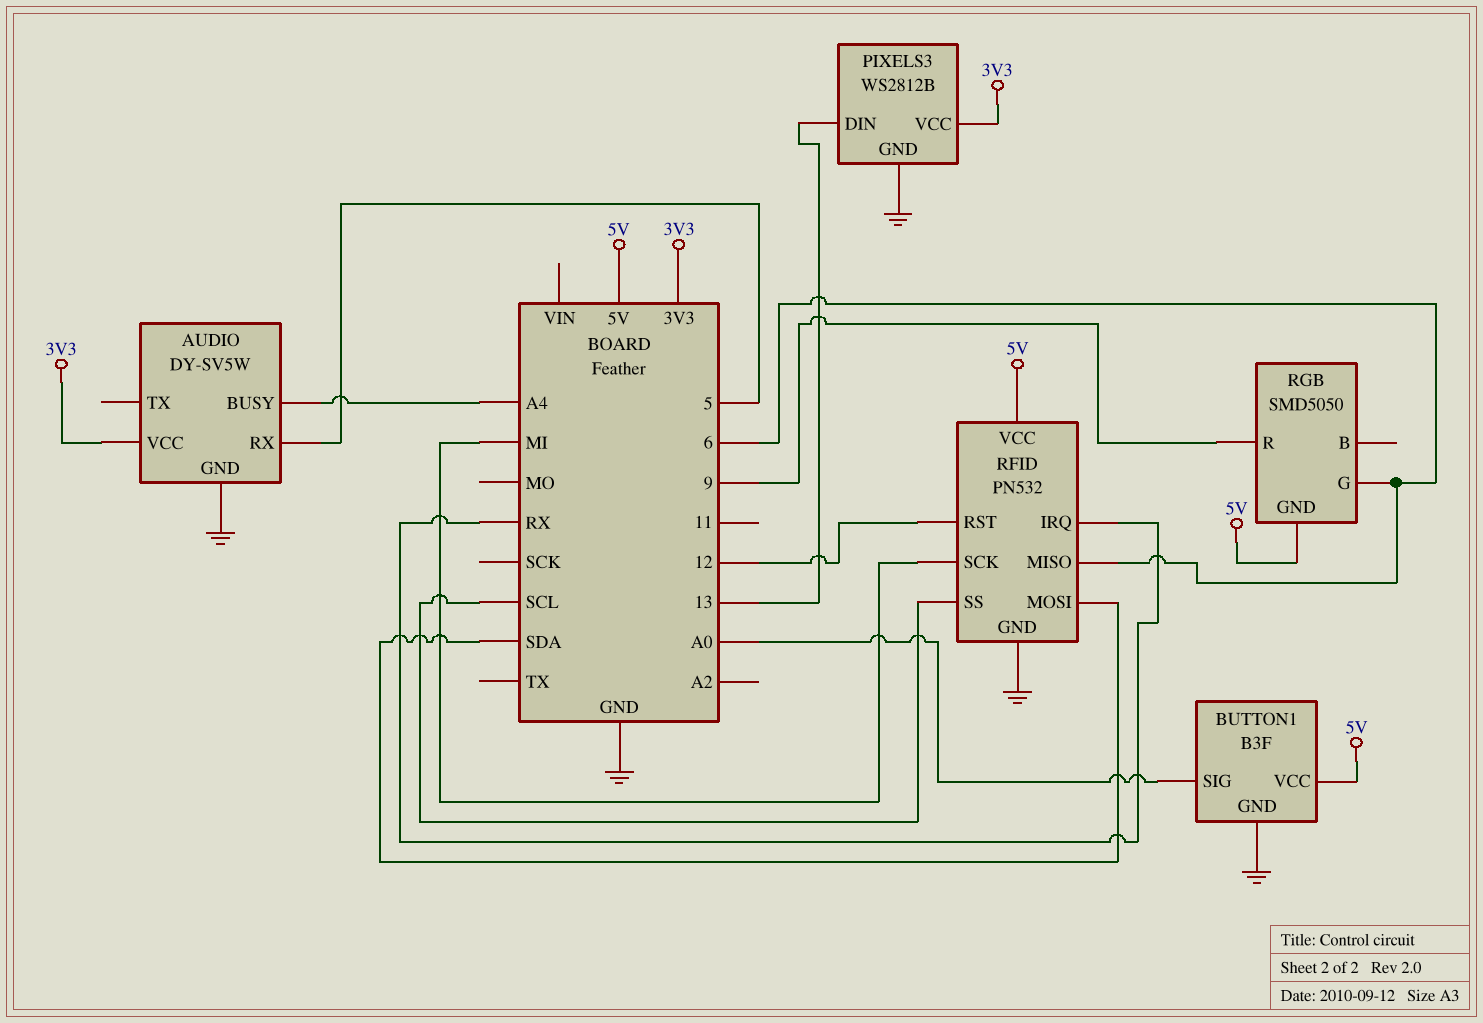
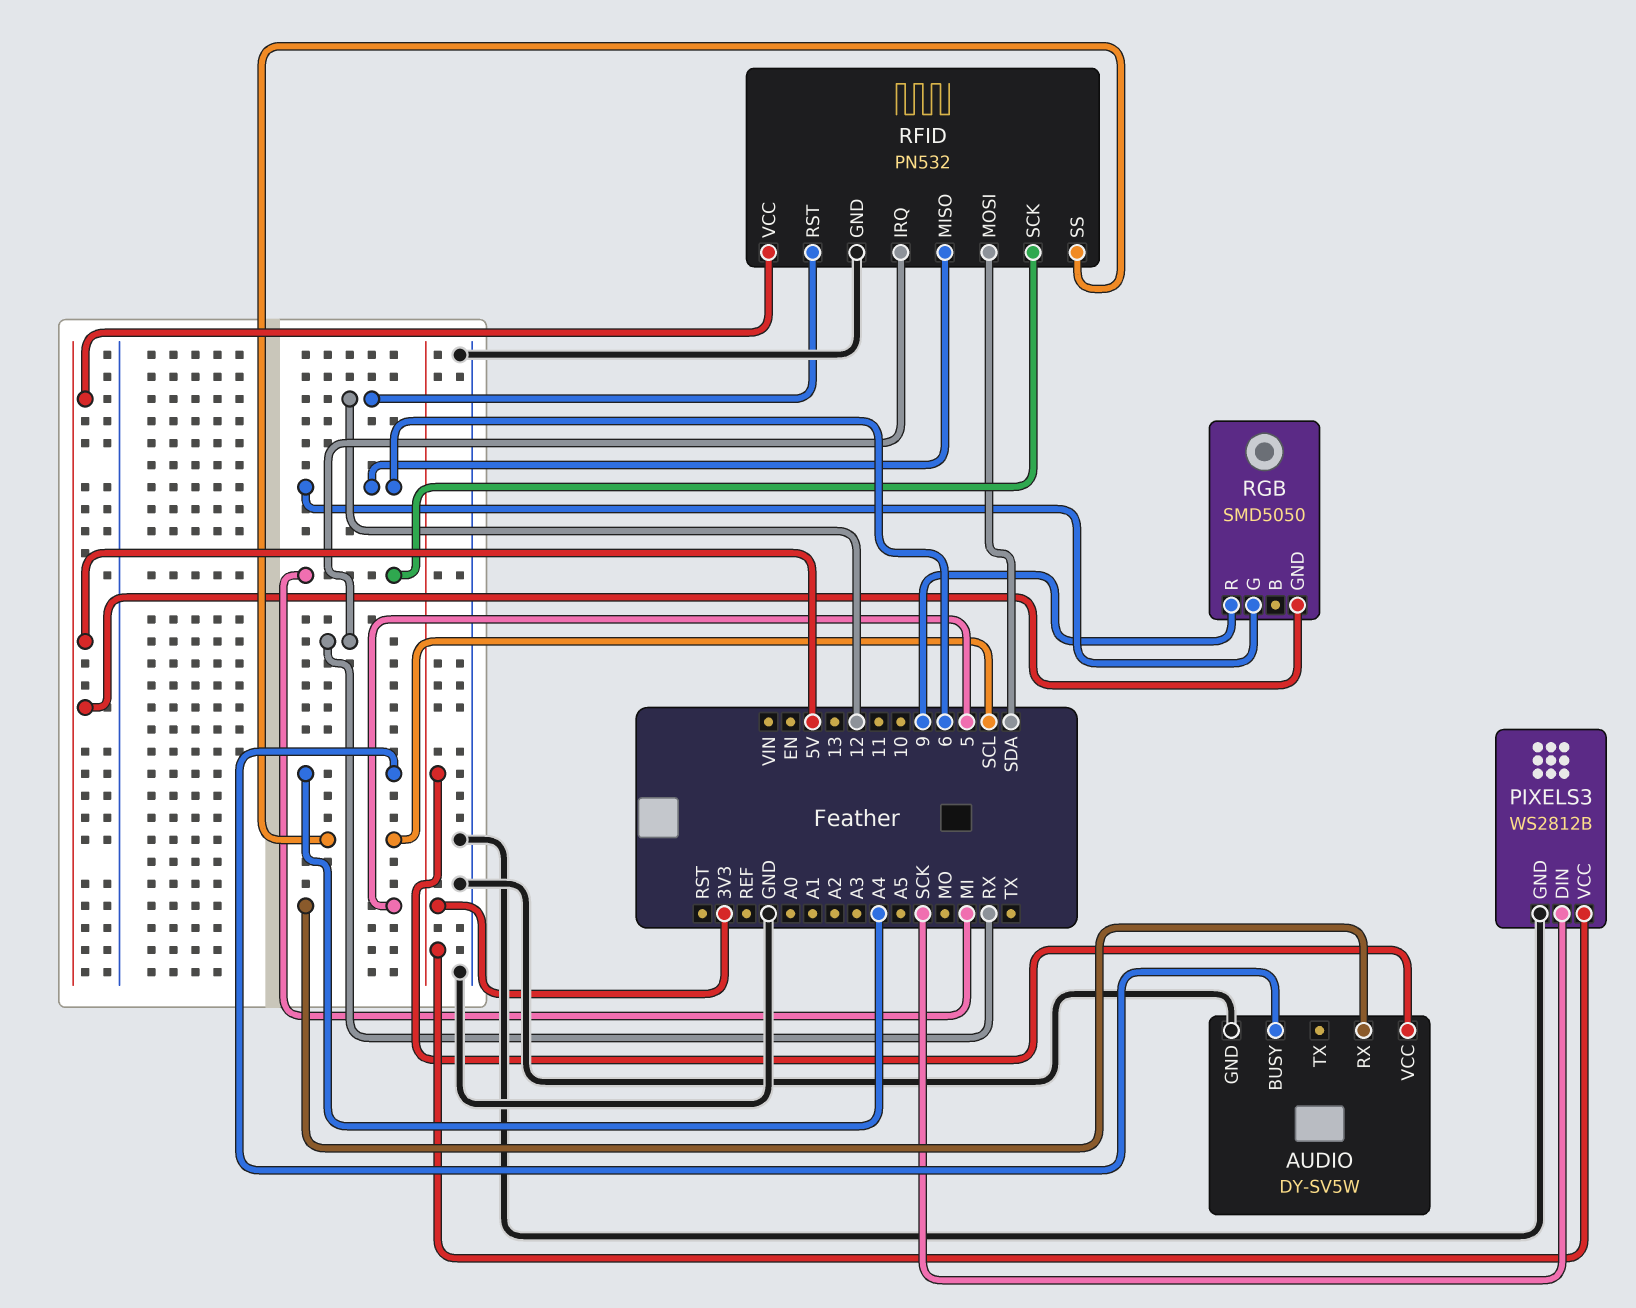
BUTTON1: B3F -> none
BUTTON1 pin GND: GND -> none
BUTTON1 pin SIG: A0 -> none
BUTTON1 pin VCC: 5V -> none
PIXELS3 pin DIN: 13 -> SCK

